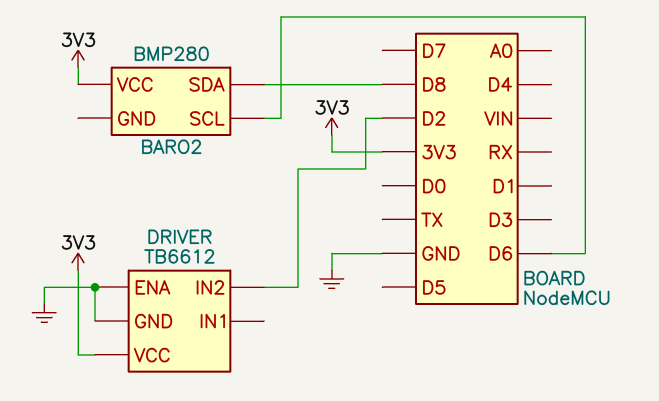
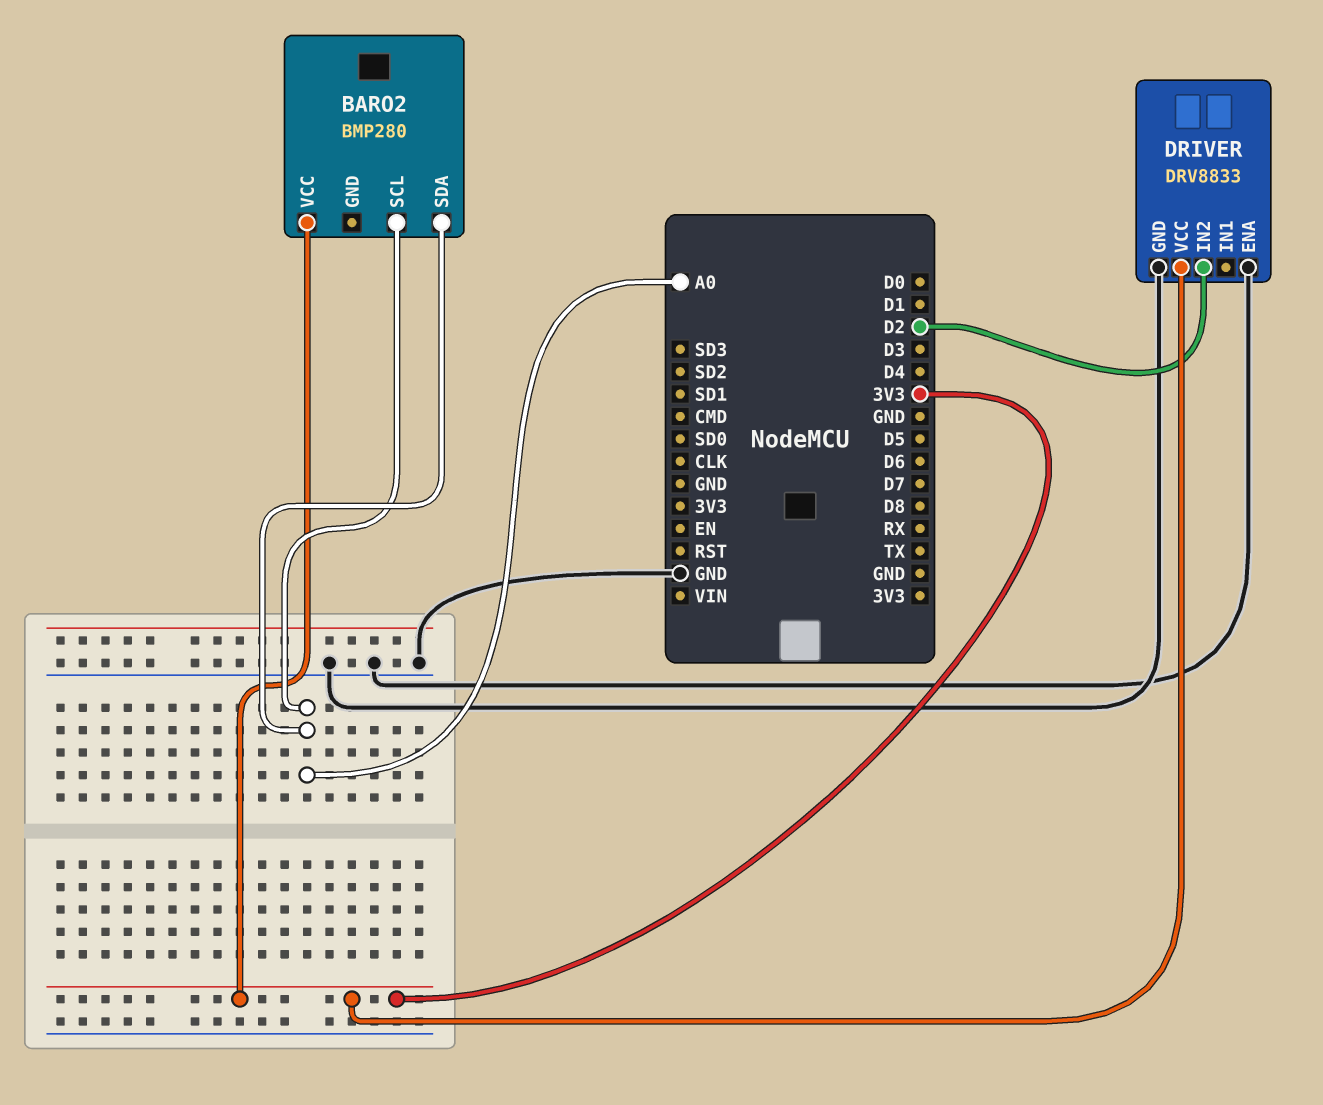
BARO2 pin SCL: D6 -> A0
BARO2 pin SDA: D8 -> A0
DRIVER: TB6612 -> DRV8833

